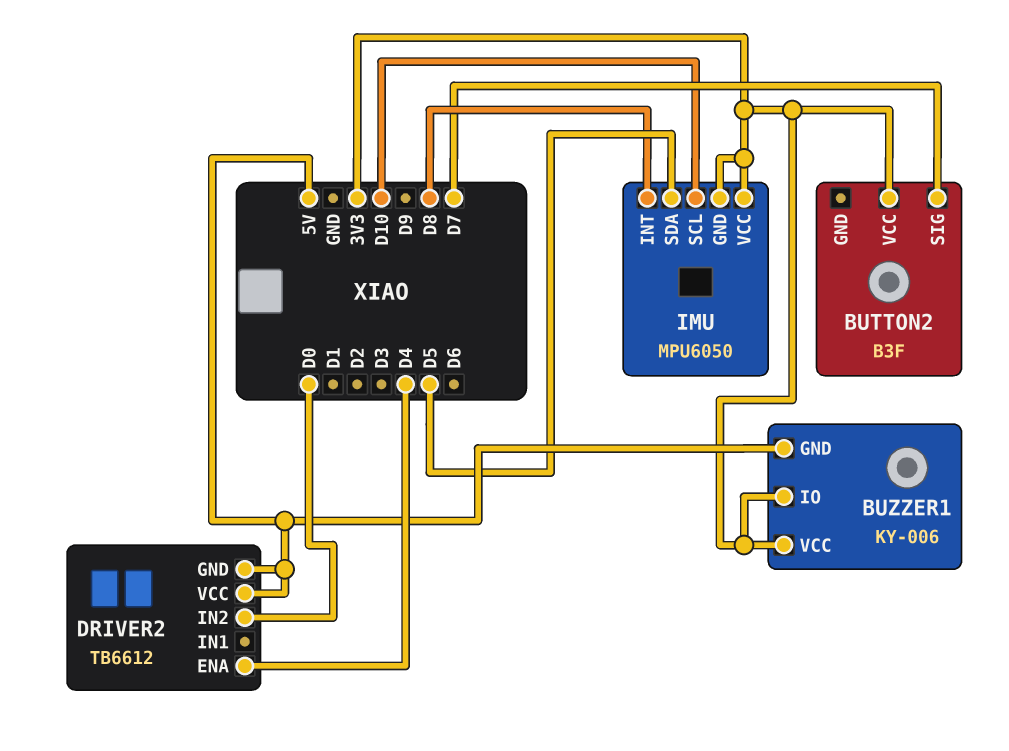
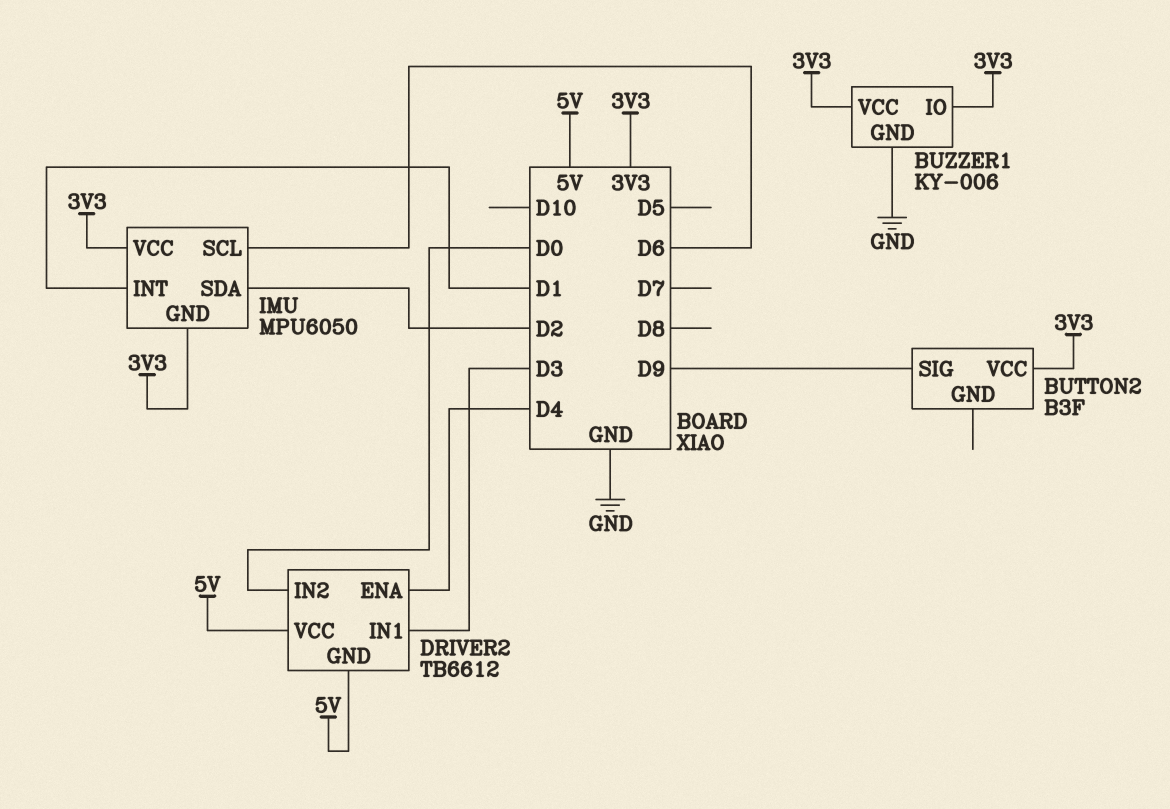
BUTTON2 pin SIG: D7 -> D9
BUZZER1 pin GND: 5V -> GND
DRIVER2 pin IN1: none -> D3
IMU pin INT: D8 -> D1
IMU pin SCL: D10 -> D6
IMU pin SDA: D5 -> D2

